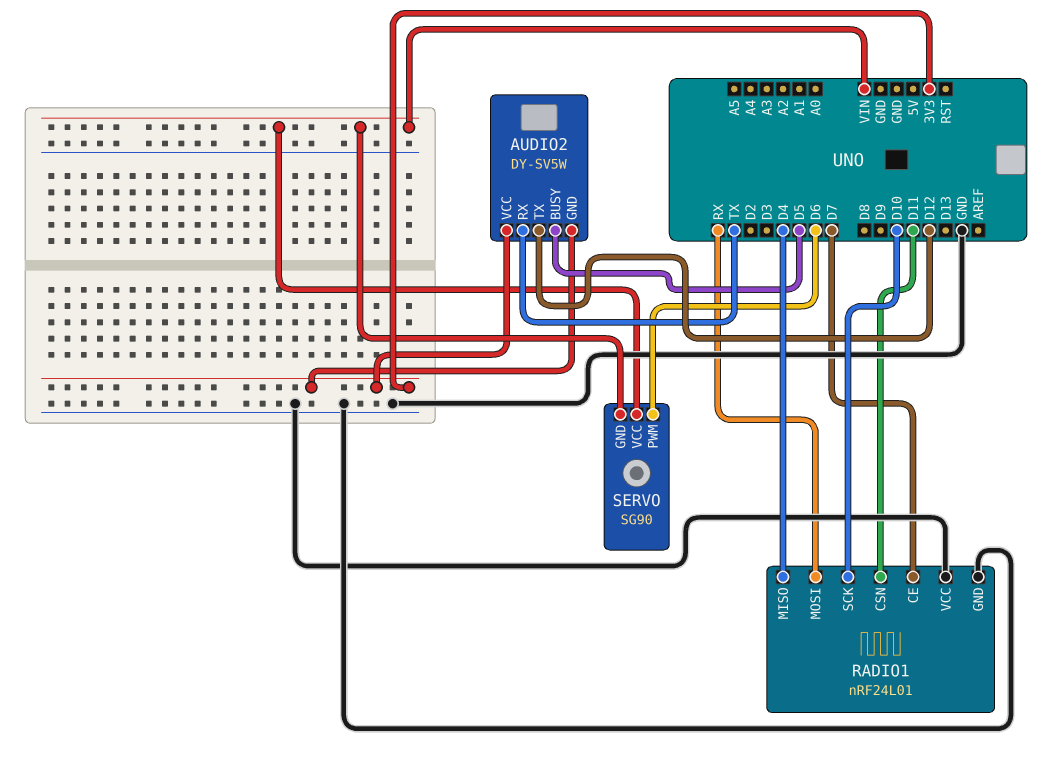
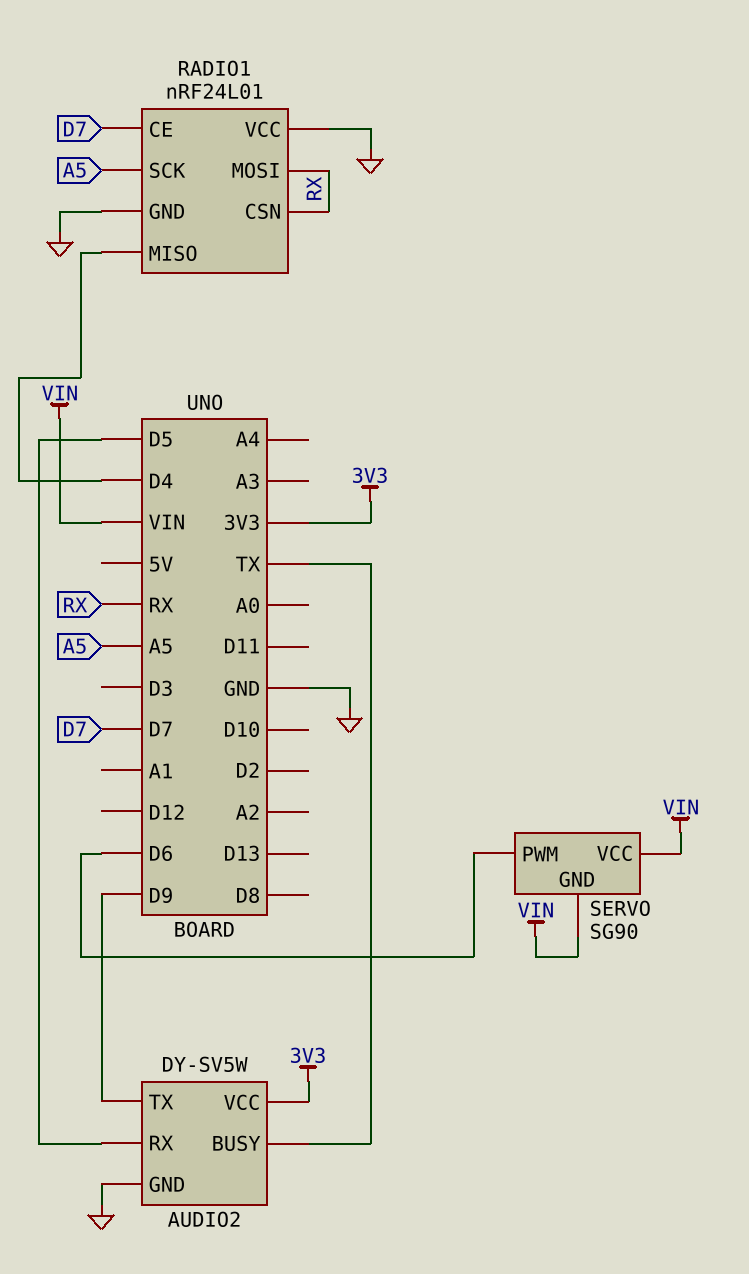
AUDIO2 pin BUSY: D5 -> TX
AUDIO2 pin GND: 3V3 -> GND
AUDIO2 pin RX: TX -> D5
AUDIO2 pin TX: D12 -> D9
RADIO1 pin CSN: D11 -> RX
RADIO1 pin SCK: D10 -> A5

